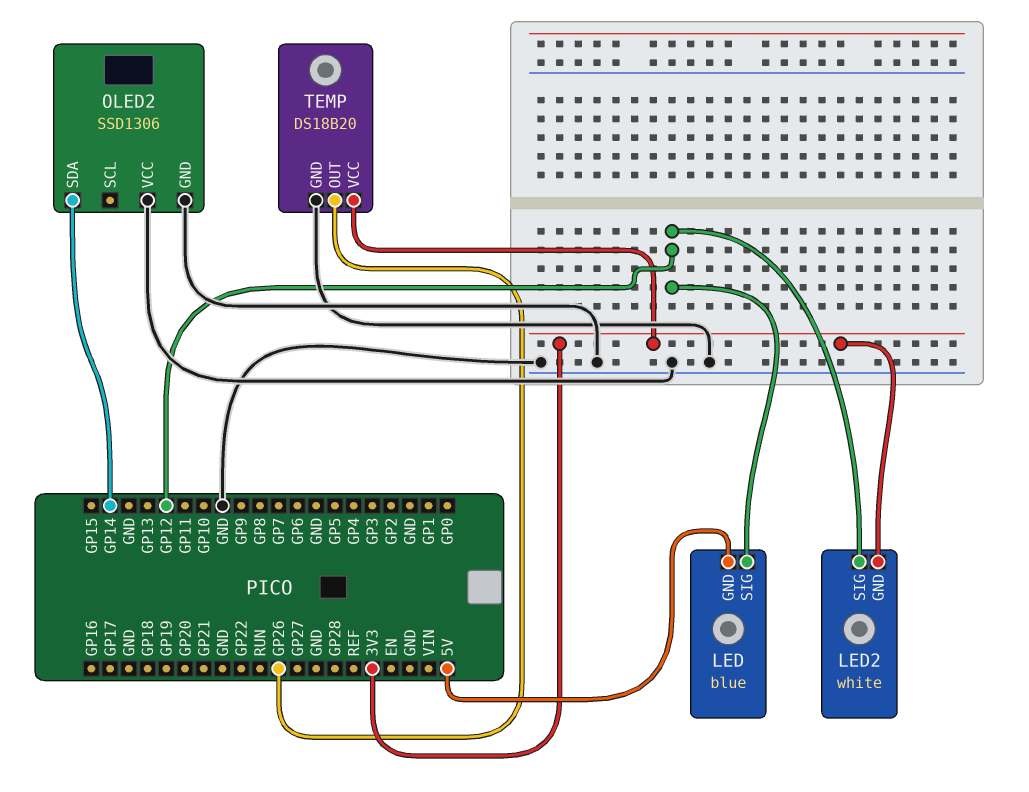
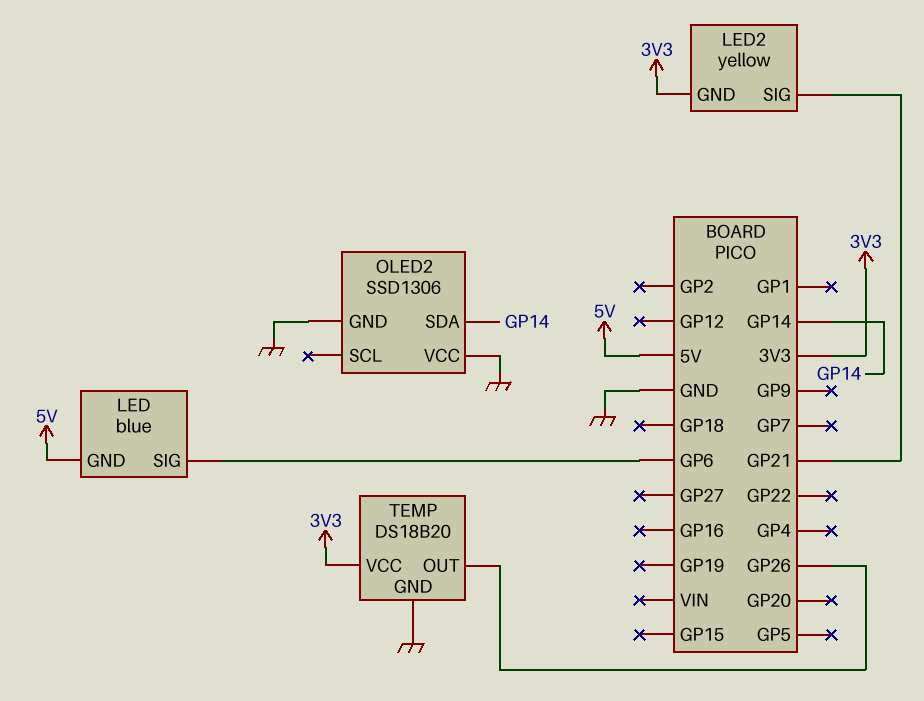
LED pin SIG: GP12 -> GP6
LED2: white -> yellow
LED2 pin SIG: GP12 -> GP21

